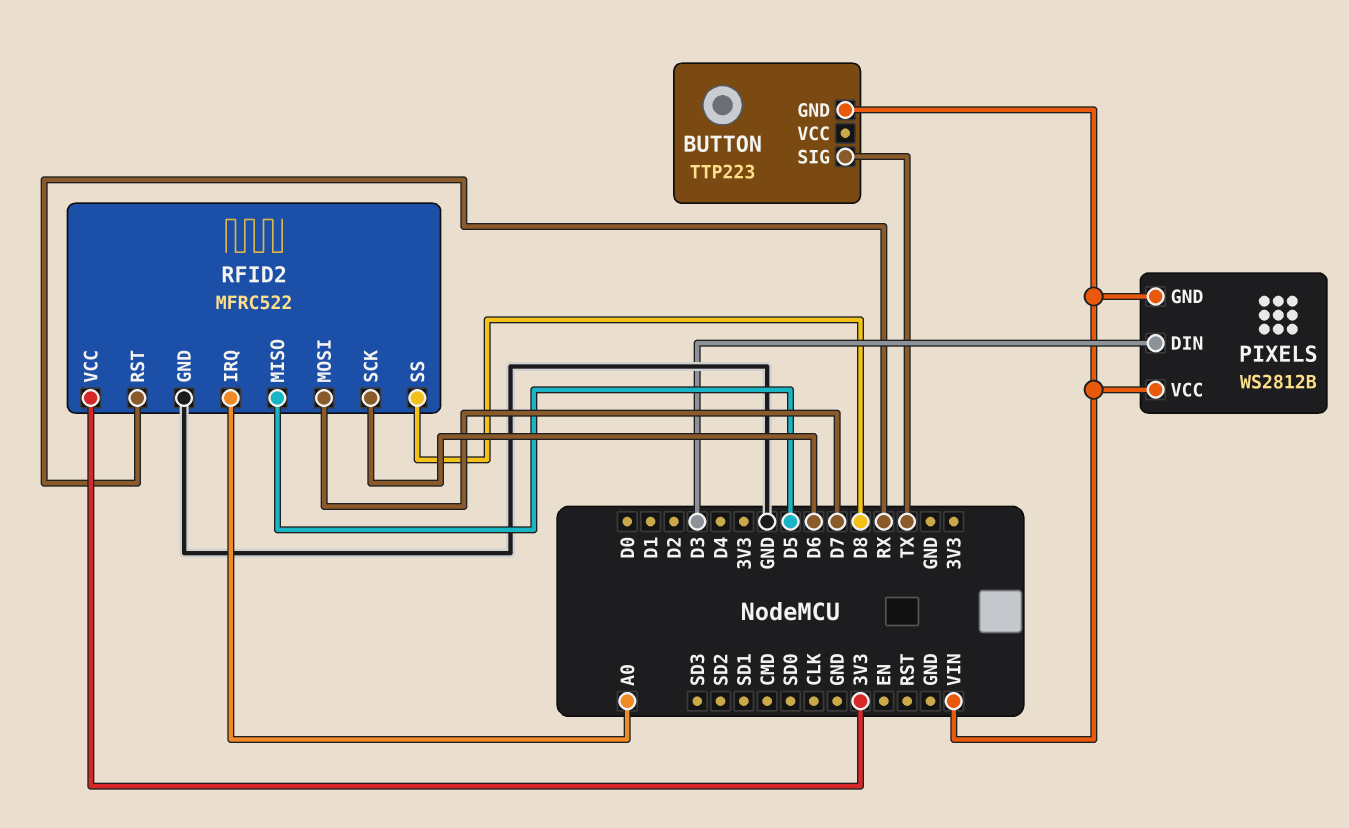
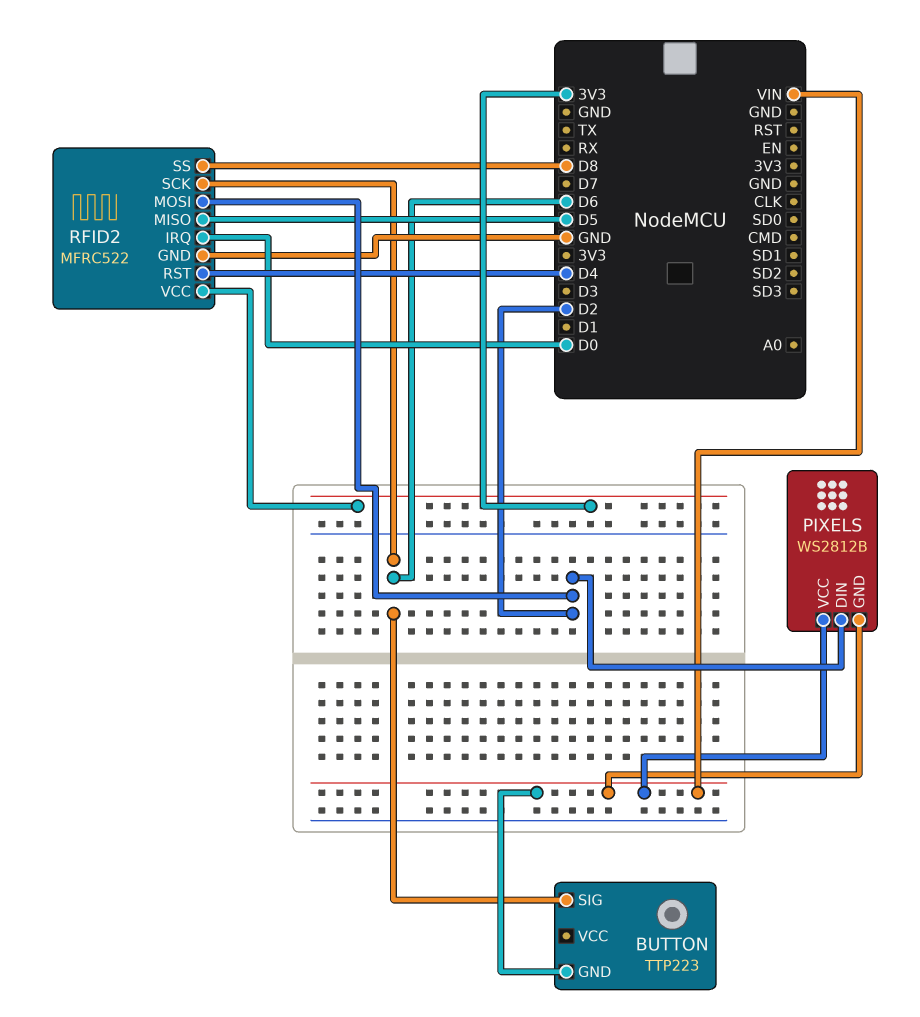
BUTTON pin SIG: TX -> D6
PIXELS pin DIN: D3 -> D2
RFID2 pin IRQ: A0 -> D0
RFID2 pin MOSI: D7 -> D2
RFID2 pin RST: RX -> D4

